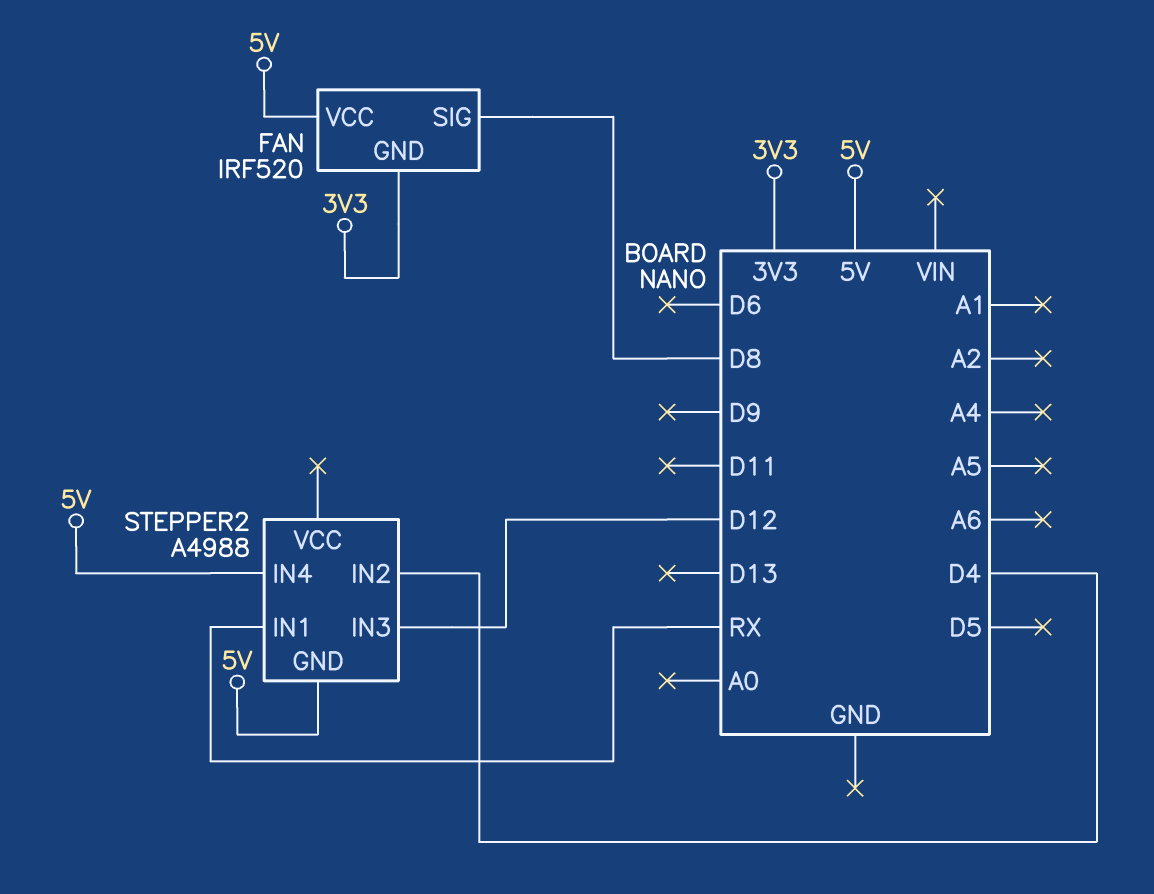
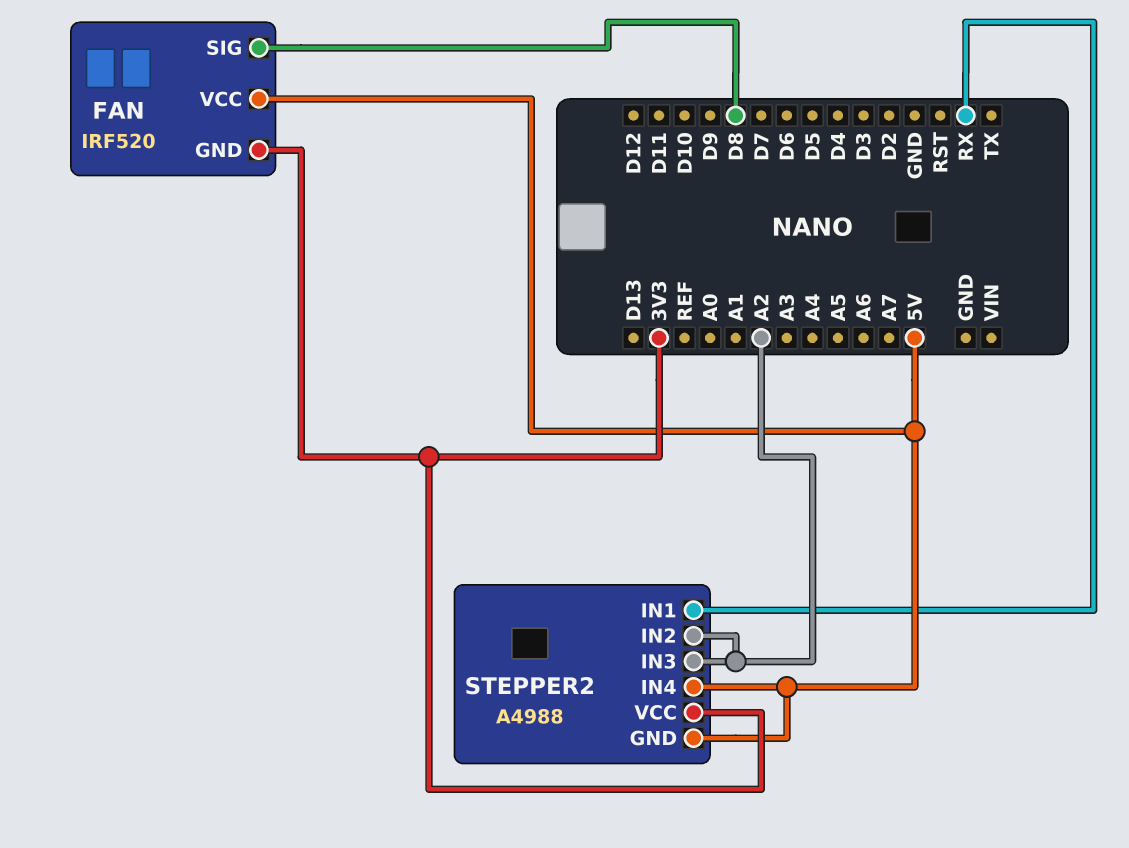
STEPPER2 pin IN2: D4 -> A2
STEPPER2 pin IN3: D12 -> A2
STEPPER2 pin VCC: none -> 3V3

